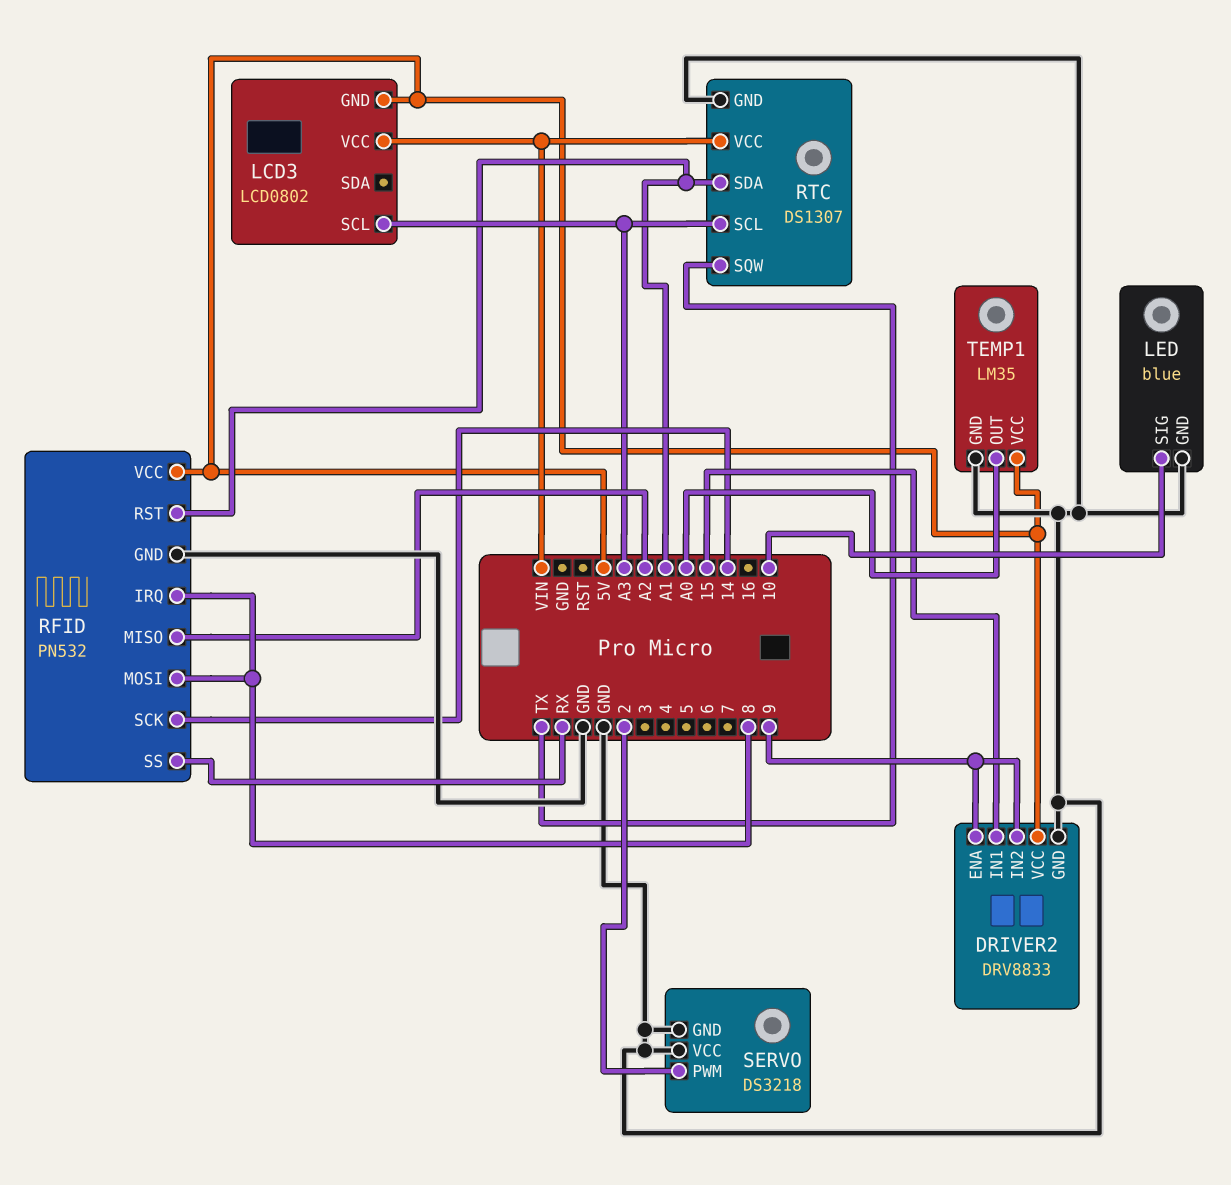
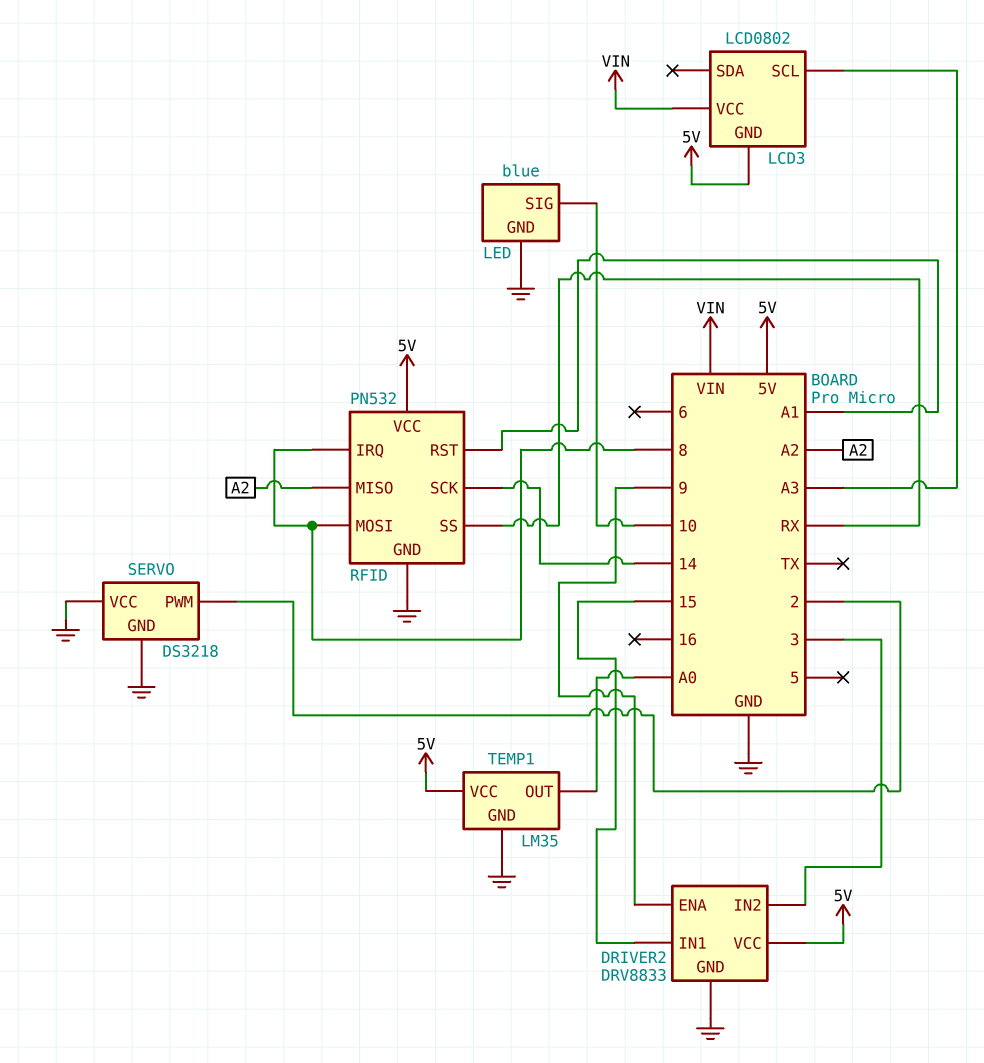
DRIVER2 pin IN2: 9 -> 3
RTC: DS1307 -> none
RTC pin GND: GND -> none
RTC pin SCL: A3 -> none
RTC pin SDA: A1 -> none
RTC pin SQW: TX -> none
RTC pin VCC: VIN -> none

